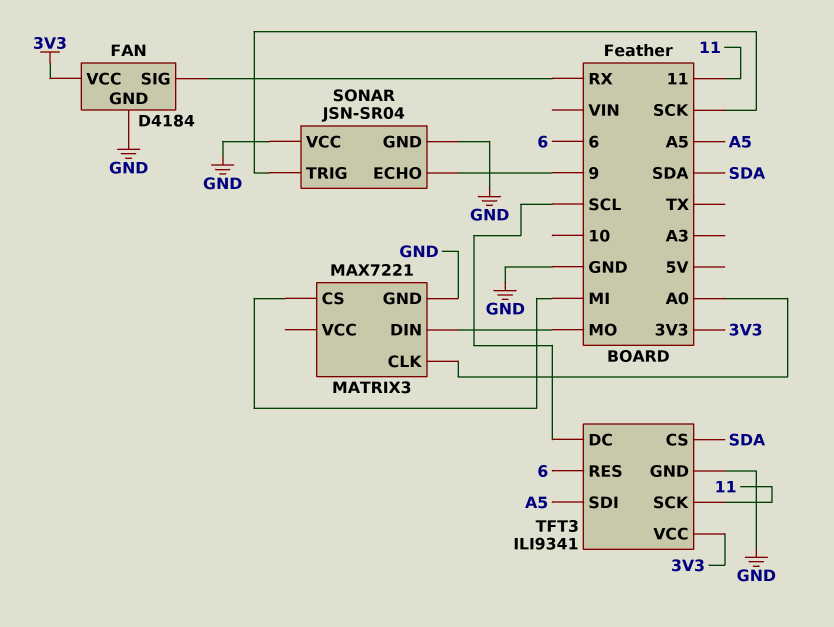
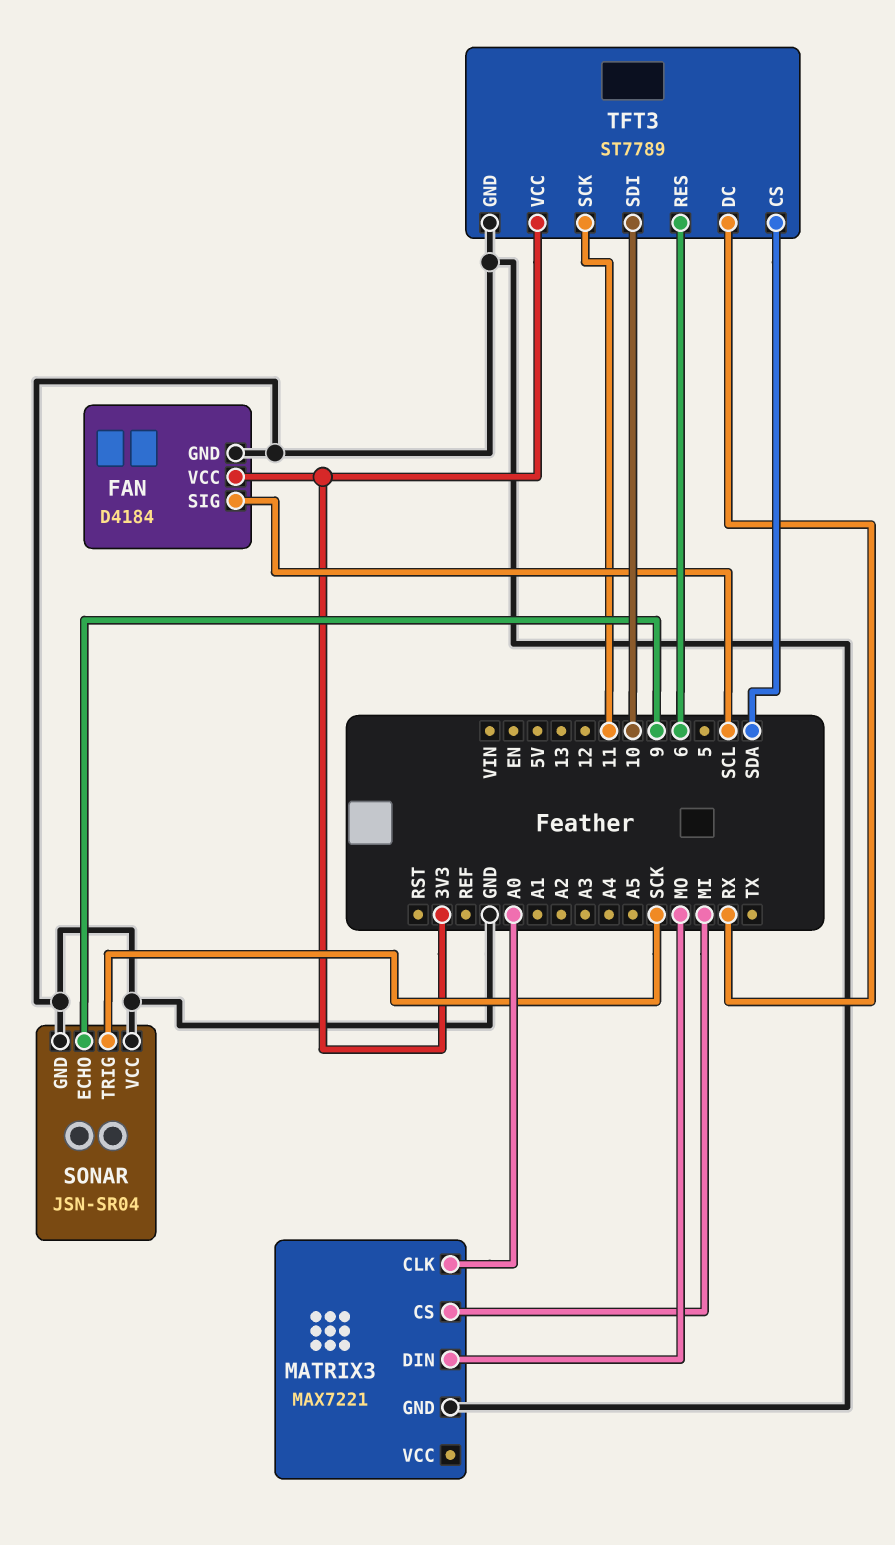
FAN pin SIG: RX -> SCL
TFT3: ILI9341 -> ST7789
TFT3 pin DC: SCL -> RX
TFT3 pin SDI: A5 -> 10

